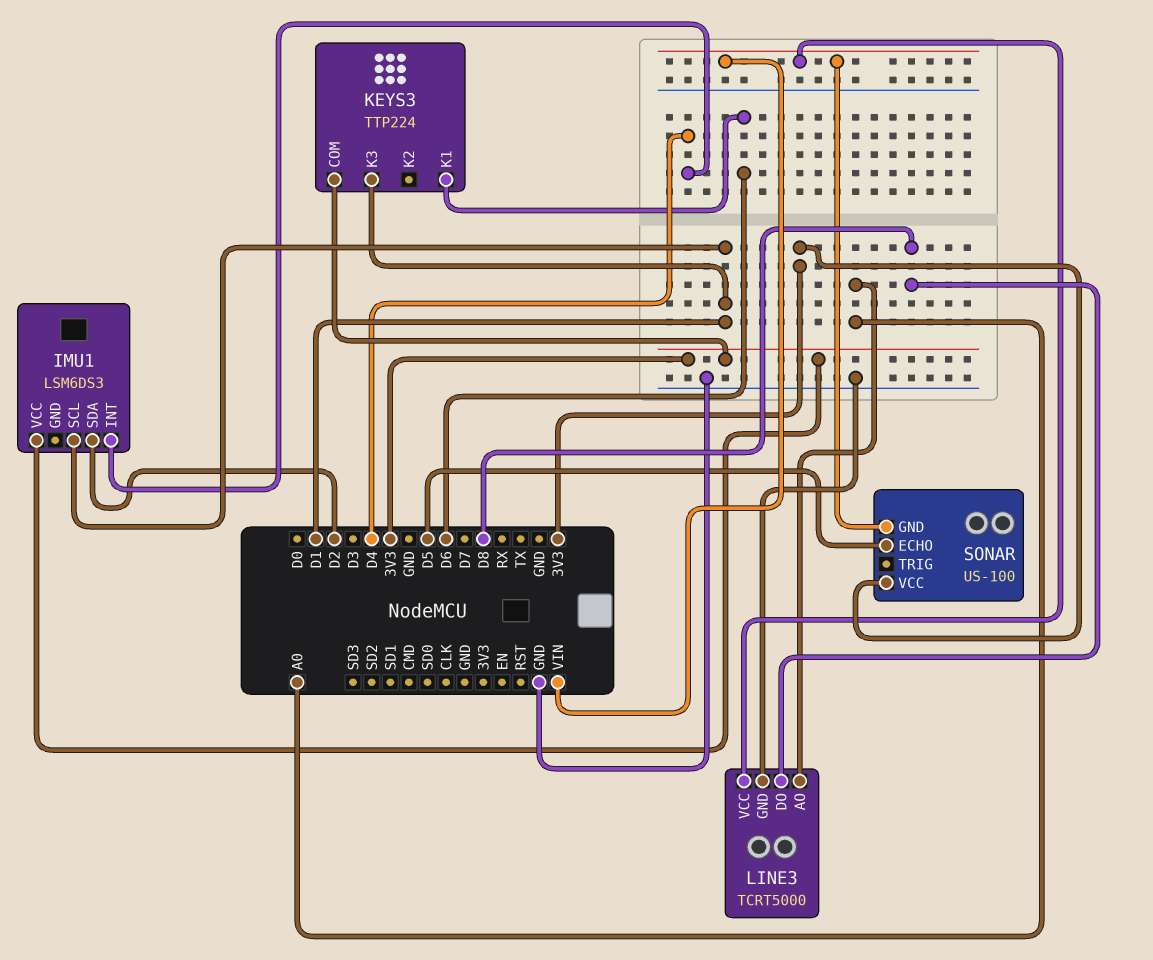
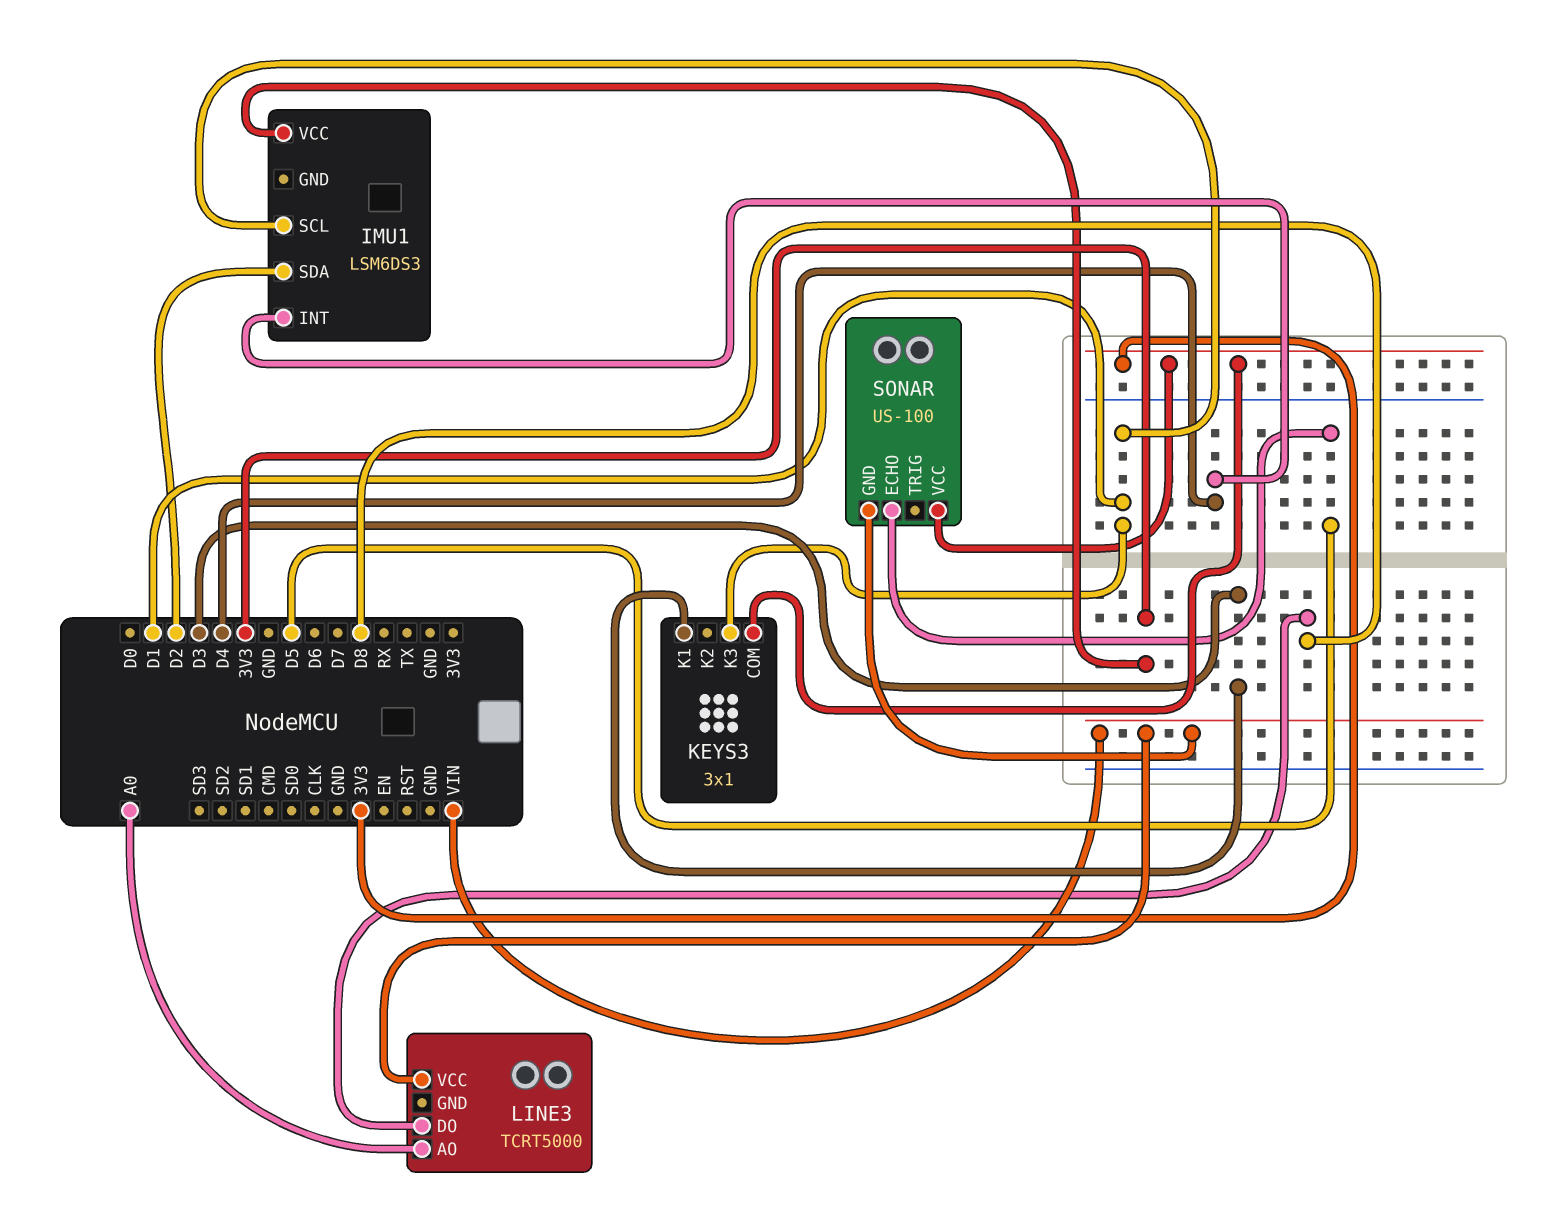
KEYS3: TTP224 -> 3x1
KEYS3 pin K1: D6 -> D3
LINE3 pin GND: GND -> none

